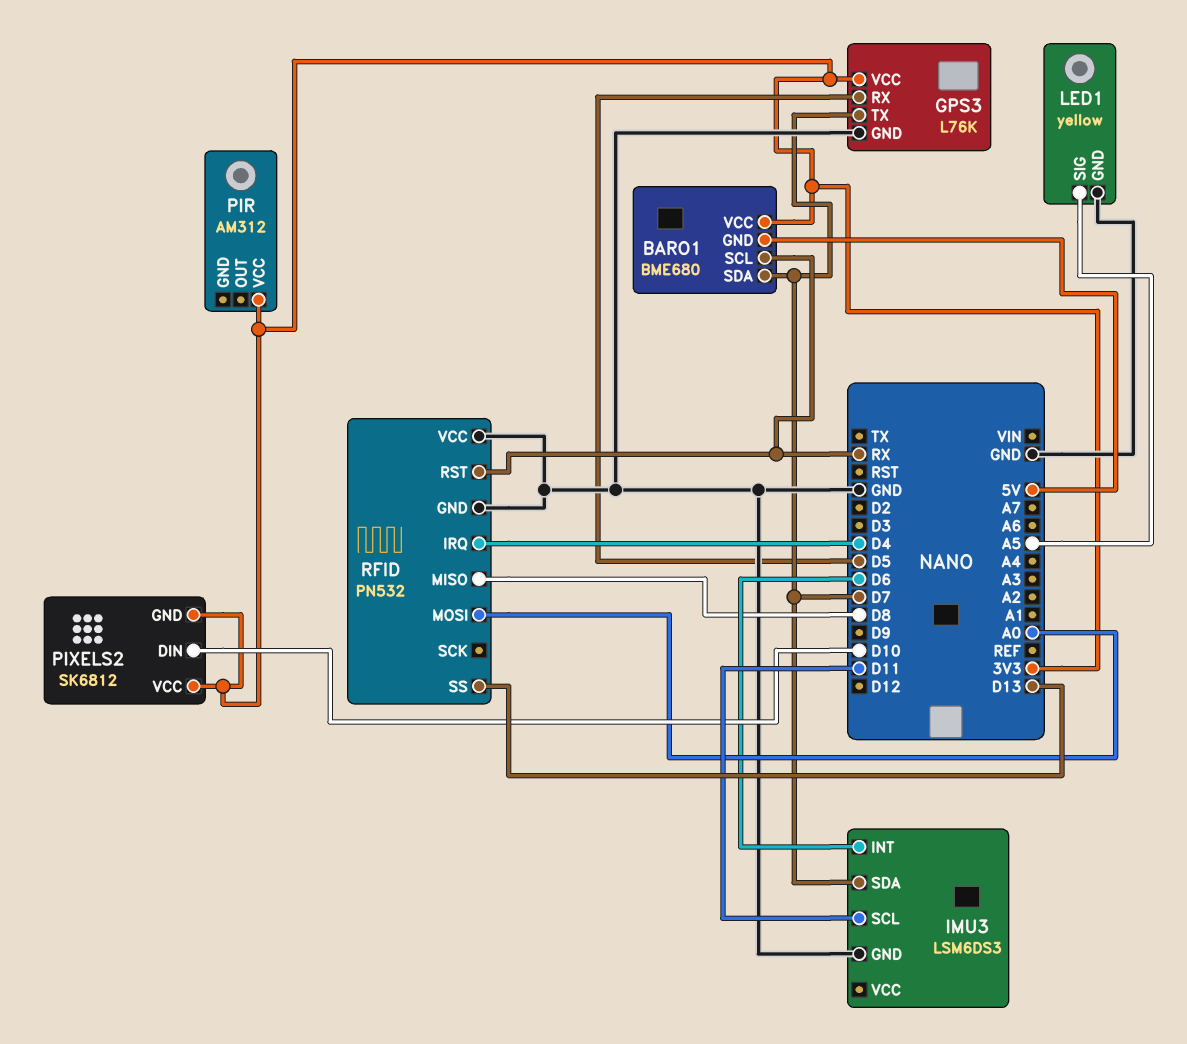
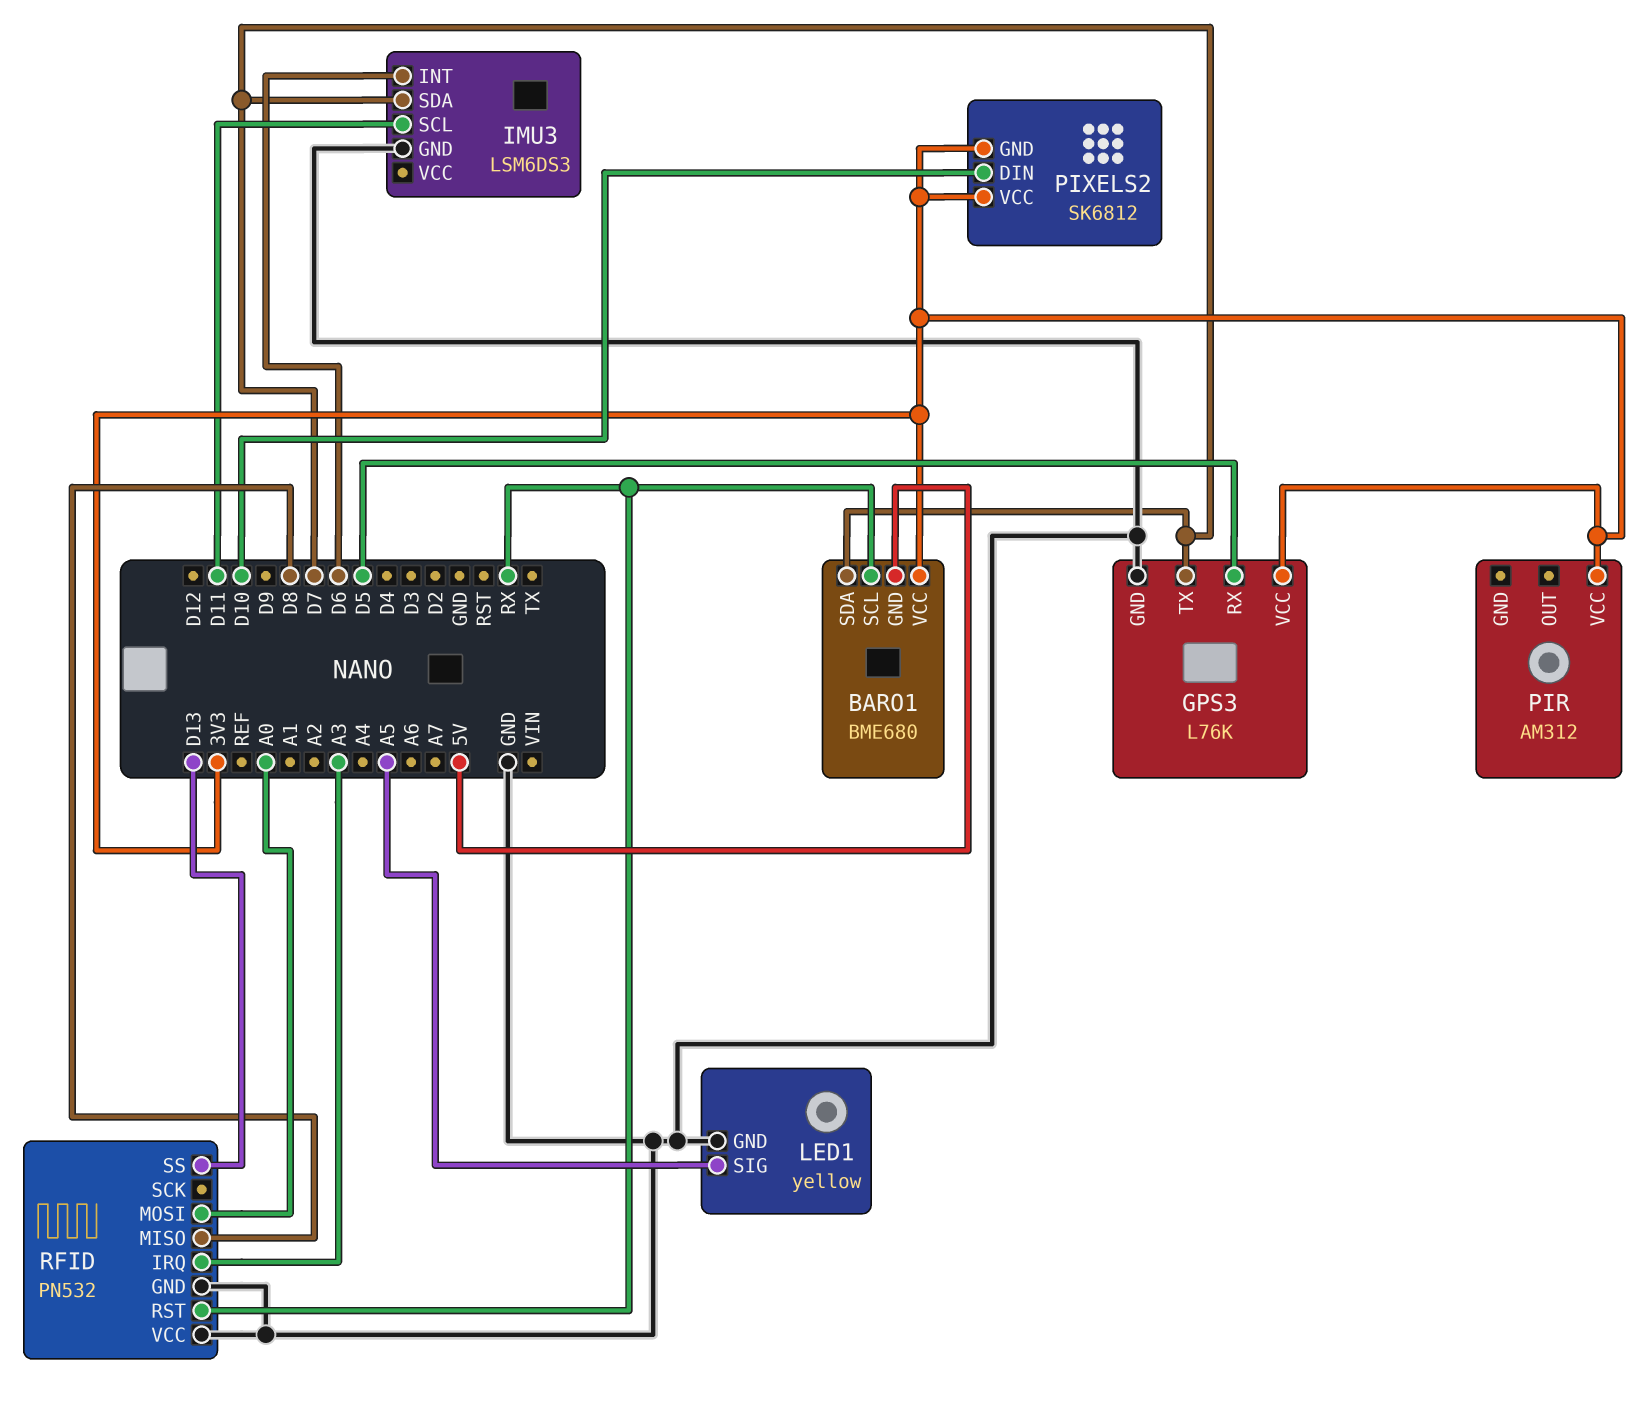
RFID pin IRQ: D4 -> A3

